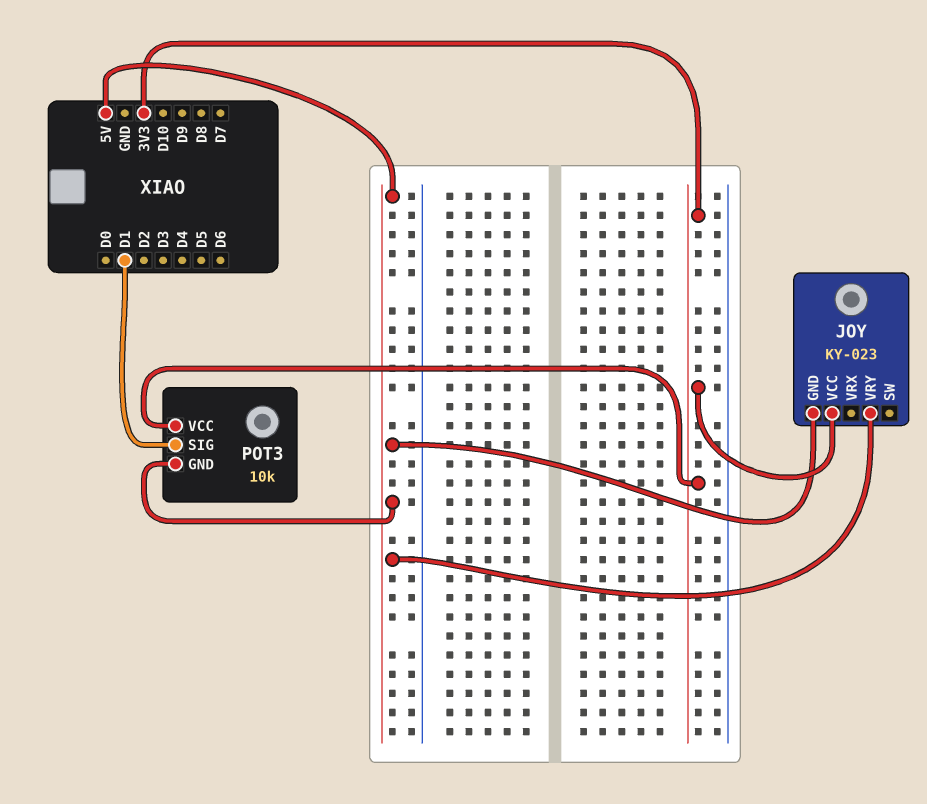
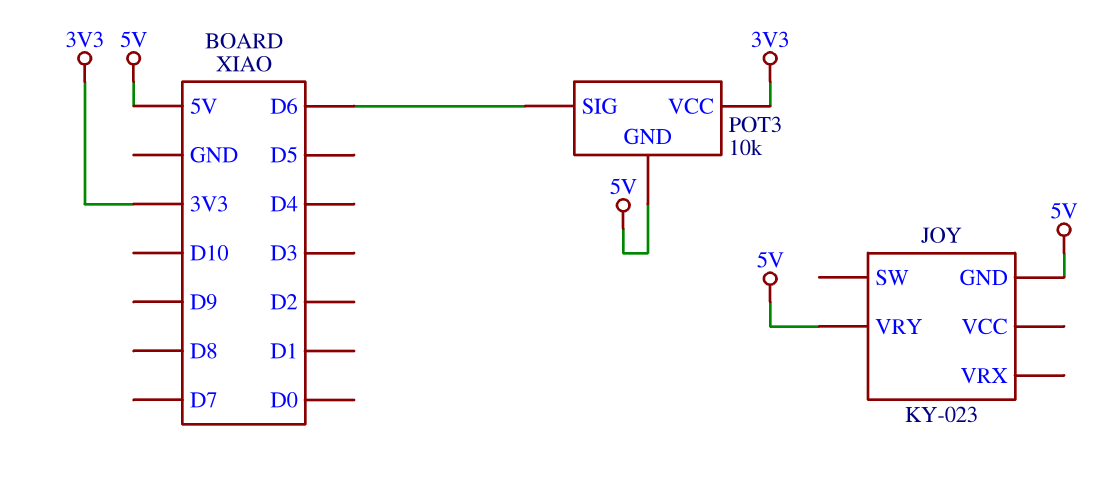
JOY pin VCC: 3V3 -> none
POT3 pin SIG: D1 -> D6

